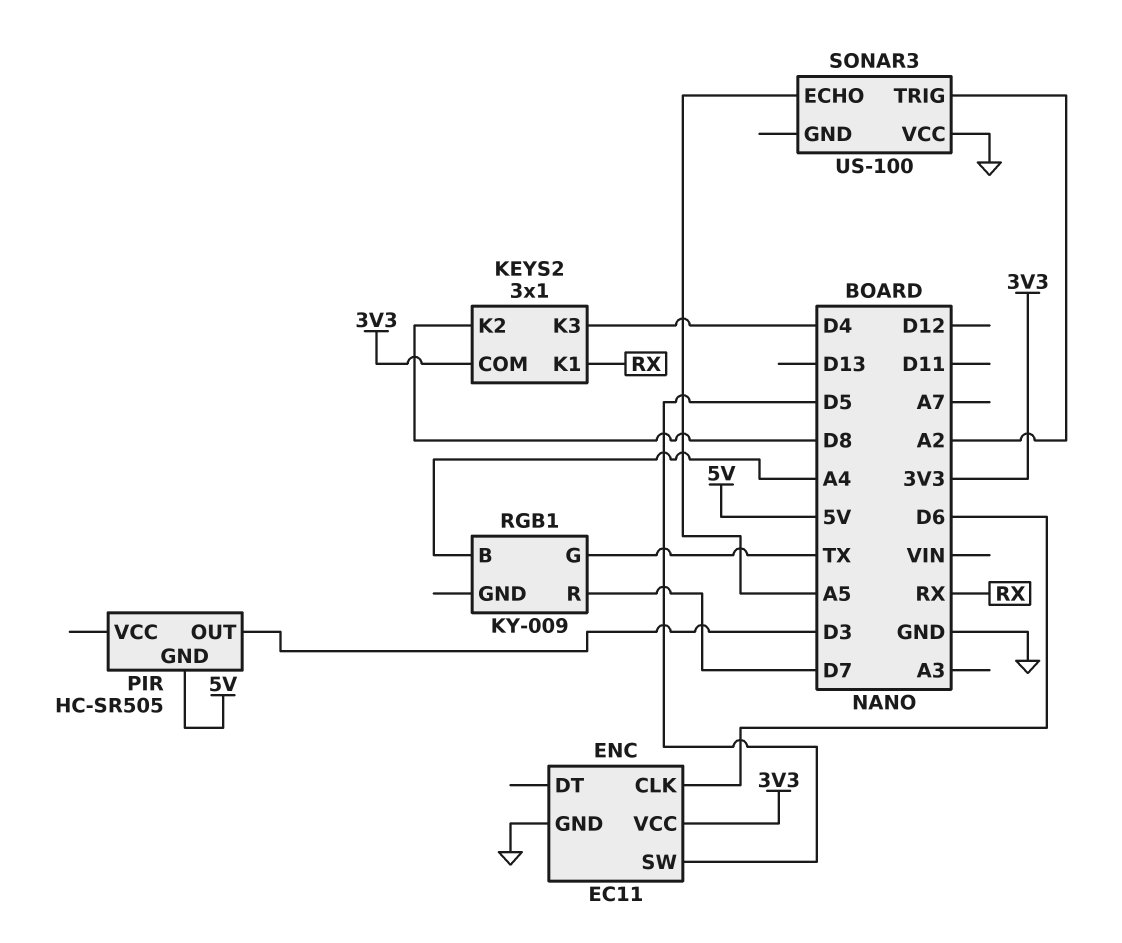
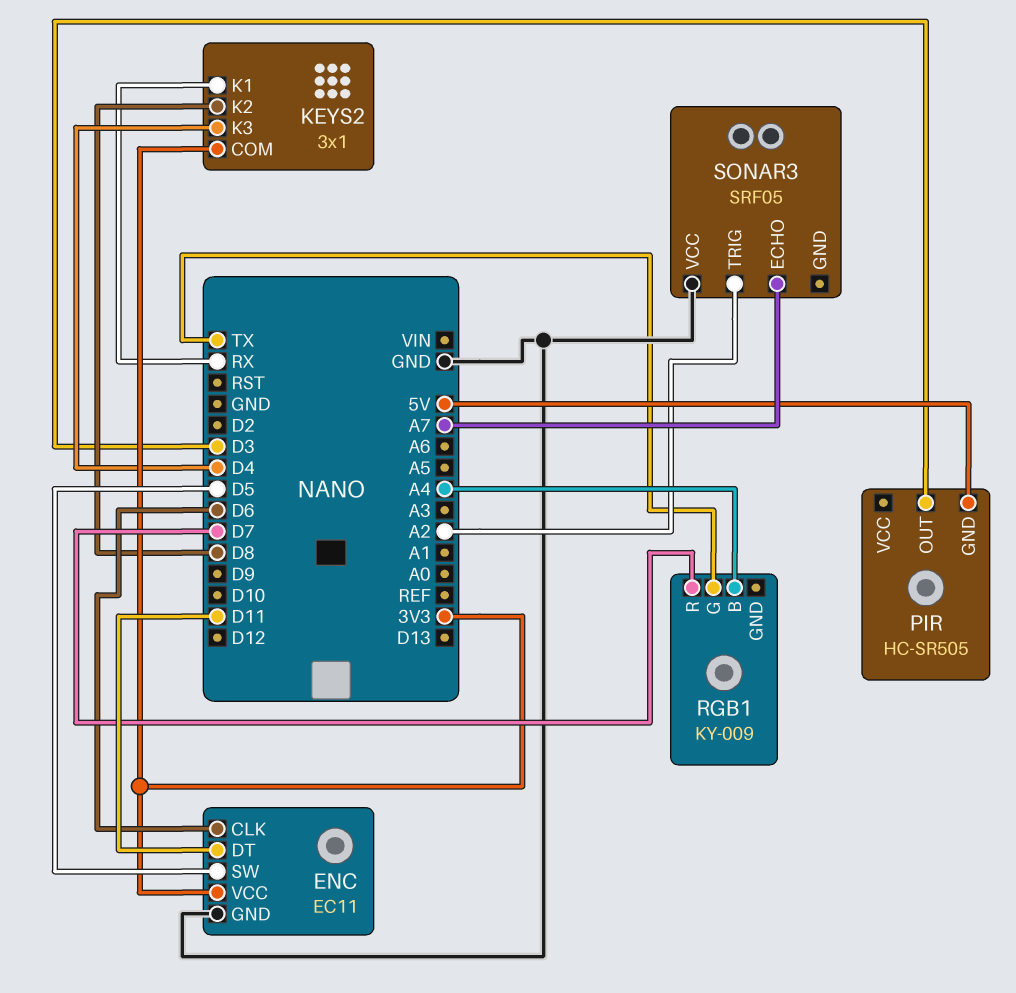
ENC pin DT: none -> D11
SONAR3: US-100 -> SRF05
SONAR3 pin ECHO: A5 -> A7

